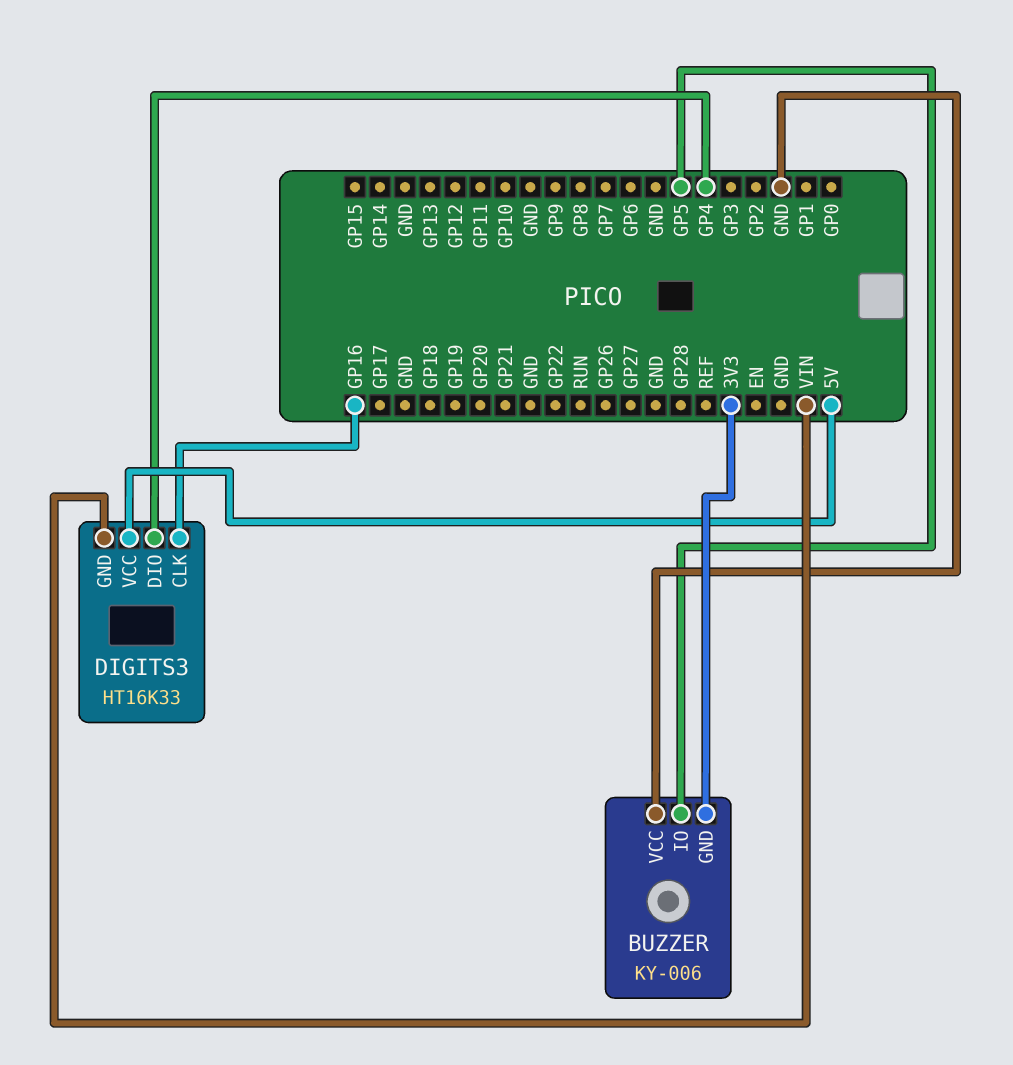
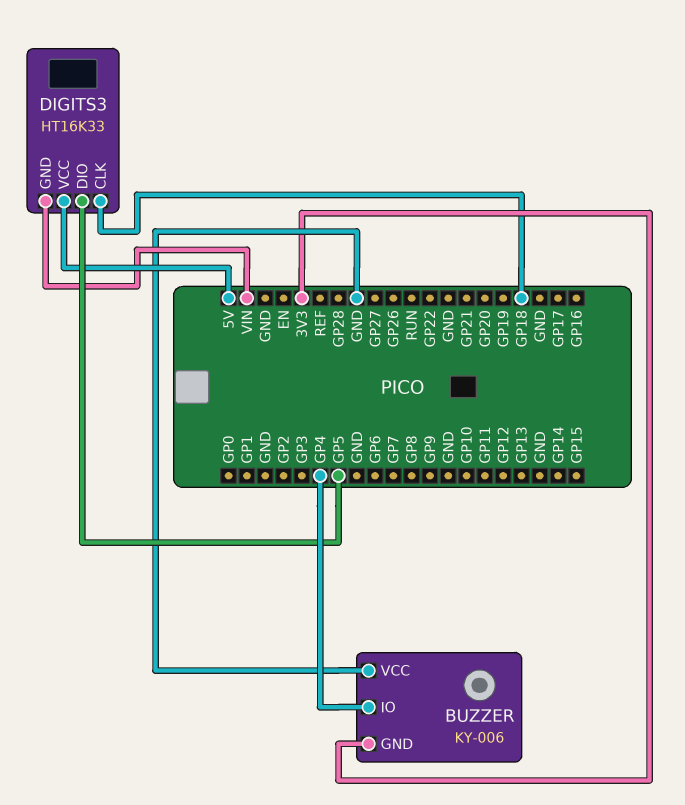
BUZZER pin IO: GP5 -> GP4
DIGITS3 pin CLK: GP16 -> GP18
DIGITS3 pin DIO: GP4 -> GP5

